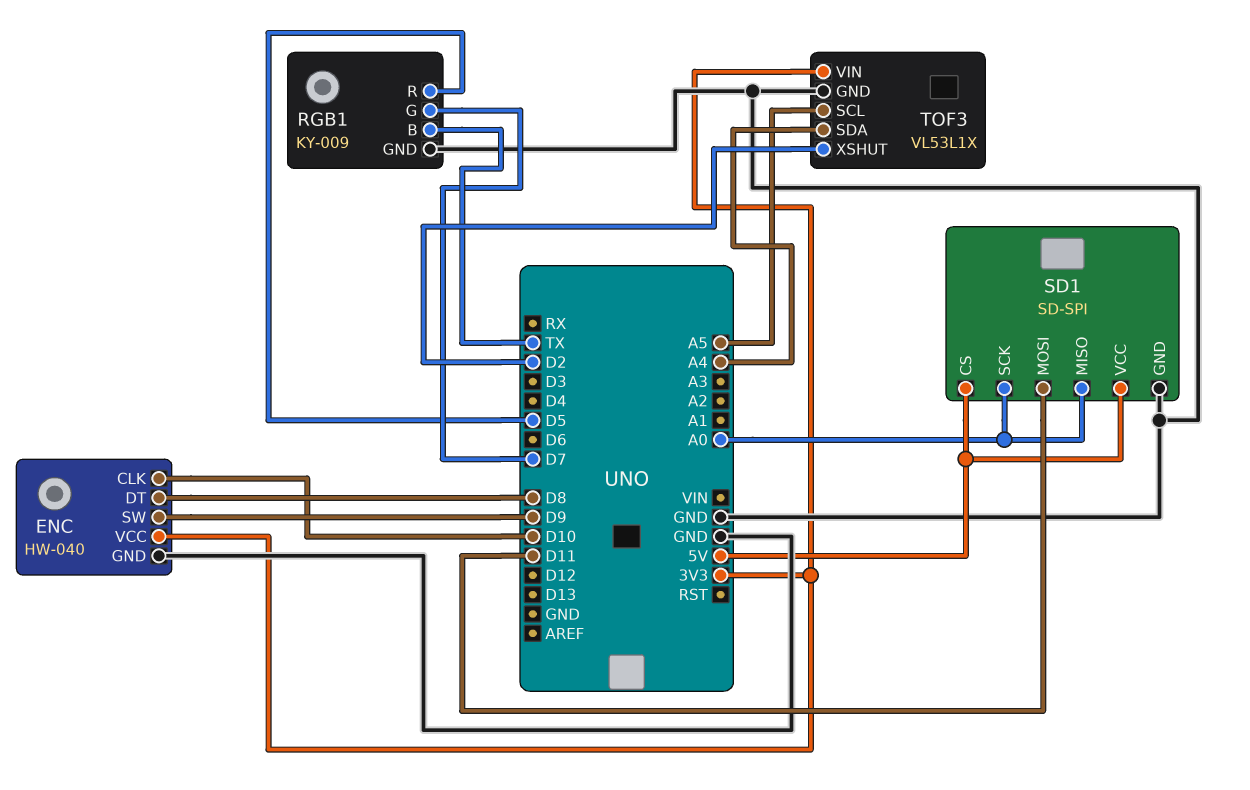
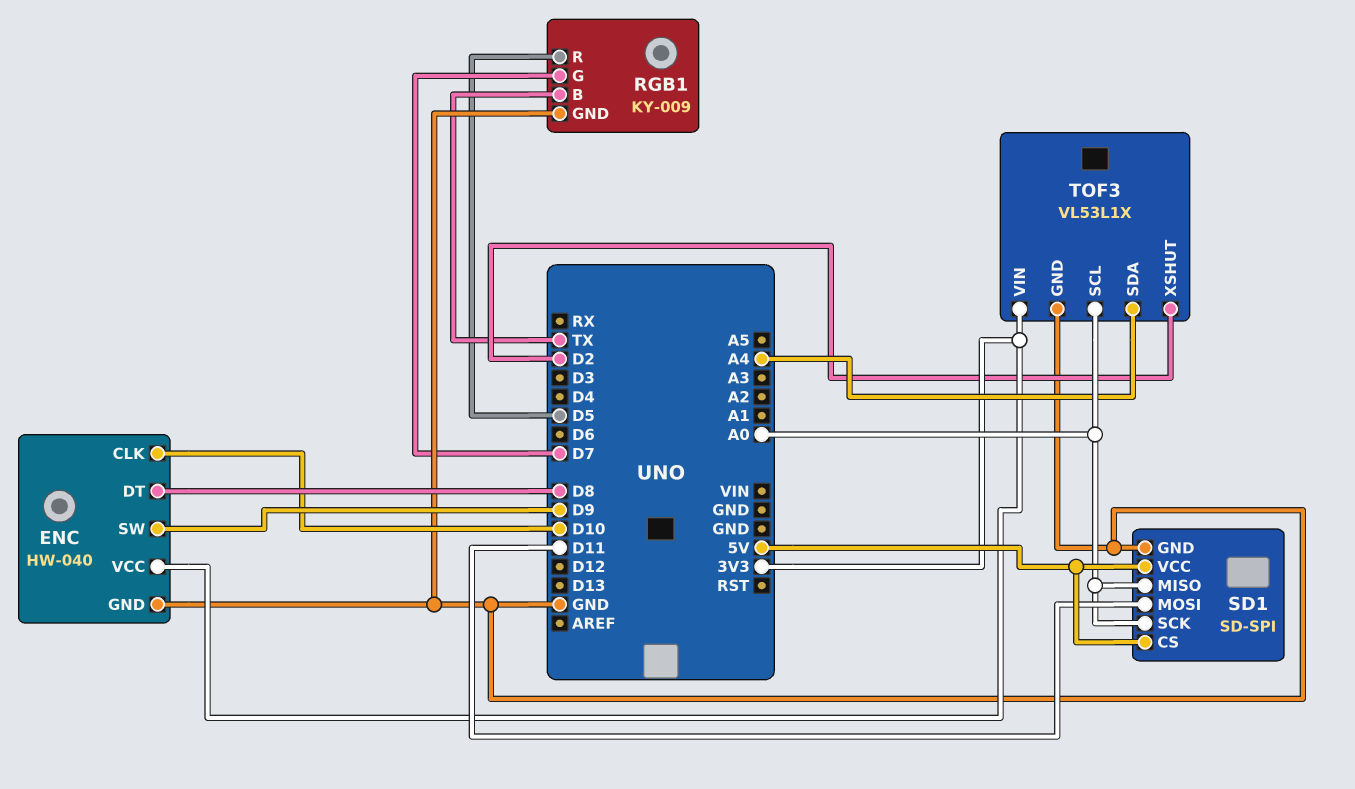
TOF3 pin SCL: A5 -> A0

